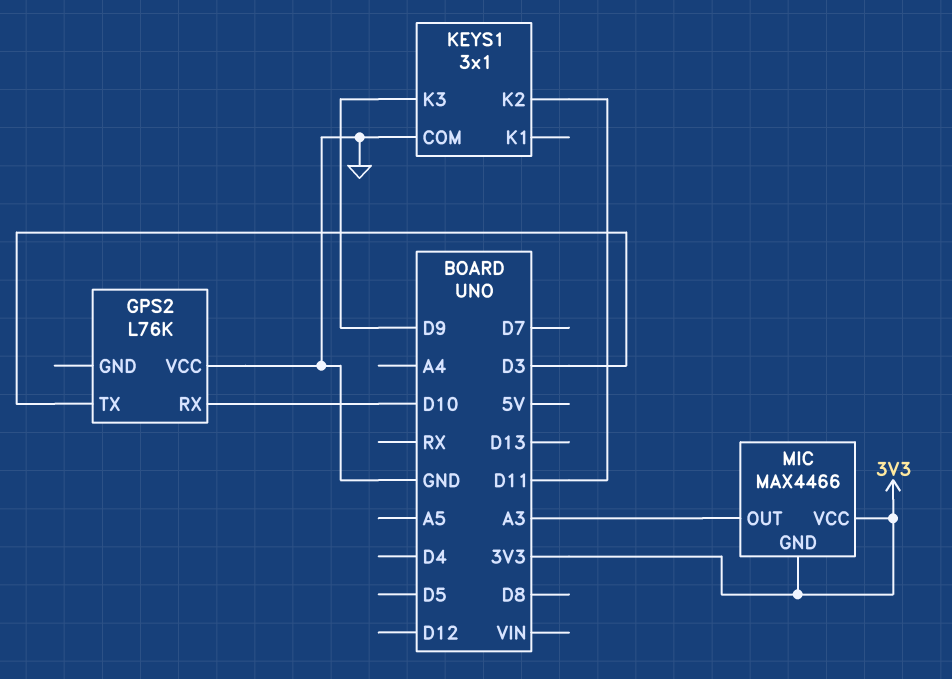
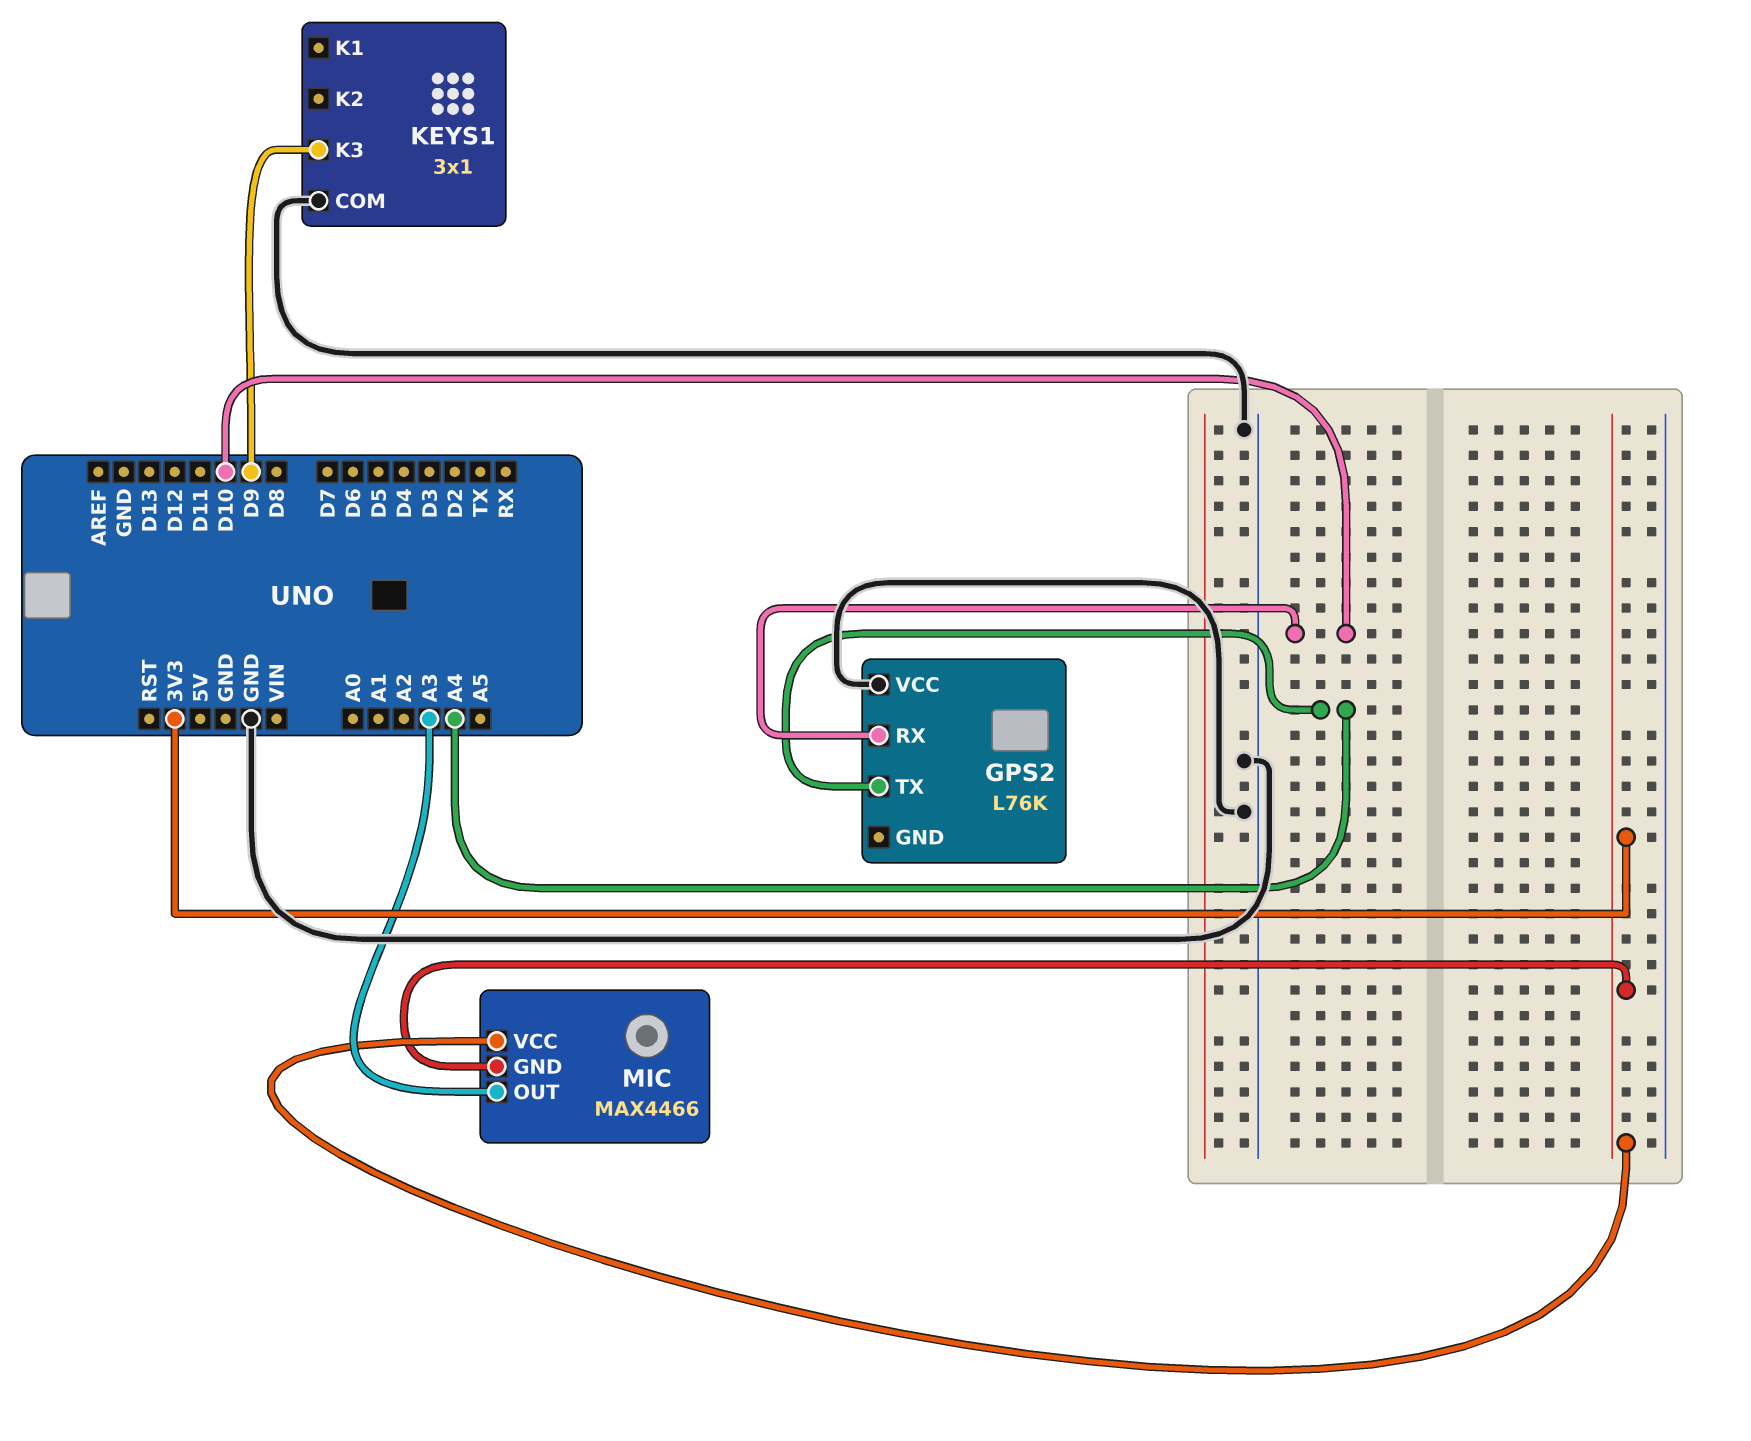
GPS2 pin TX: D3 -> A4
KEYS1 pin K2: D11 -> none

